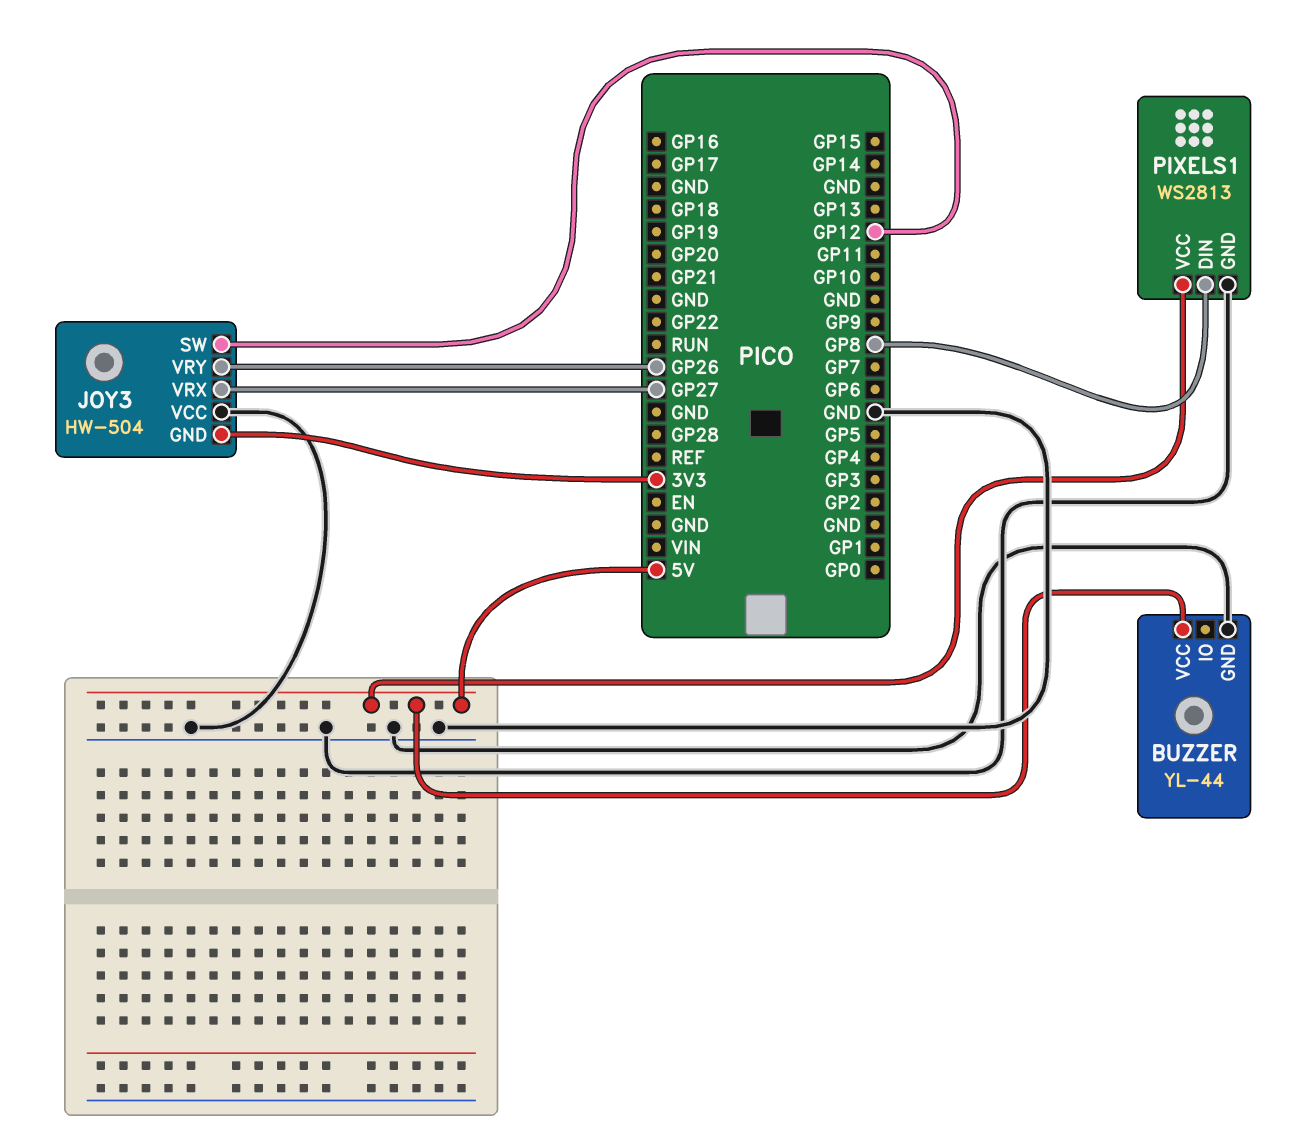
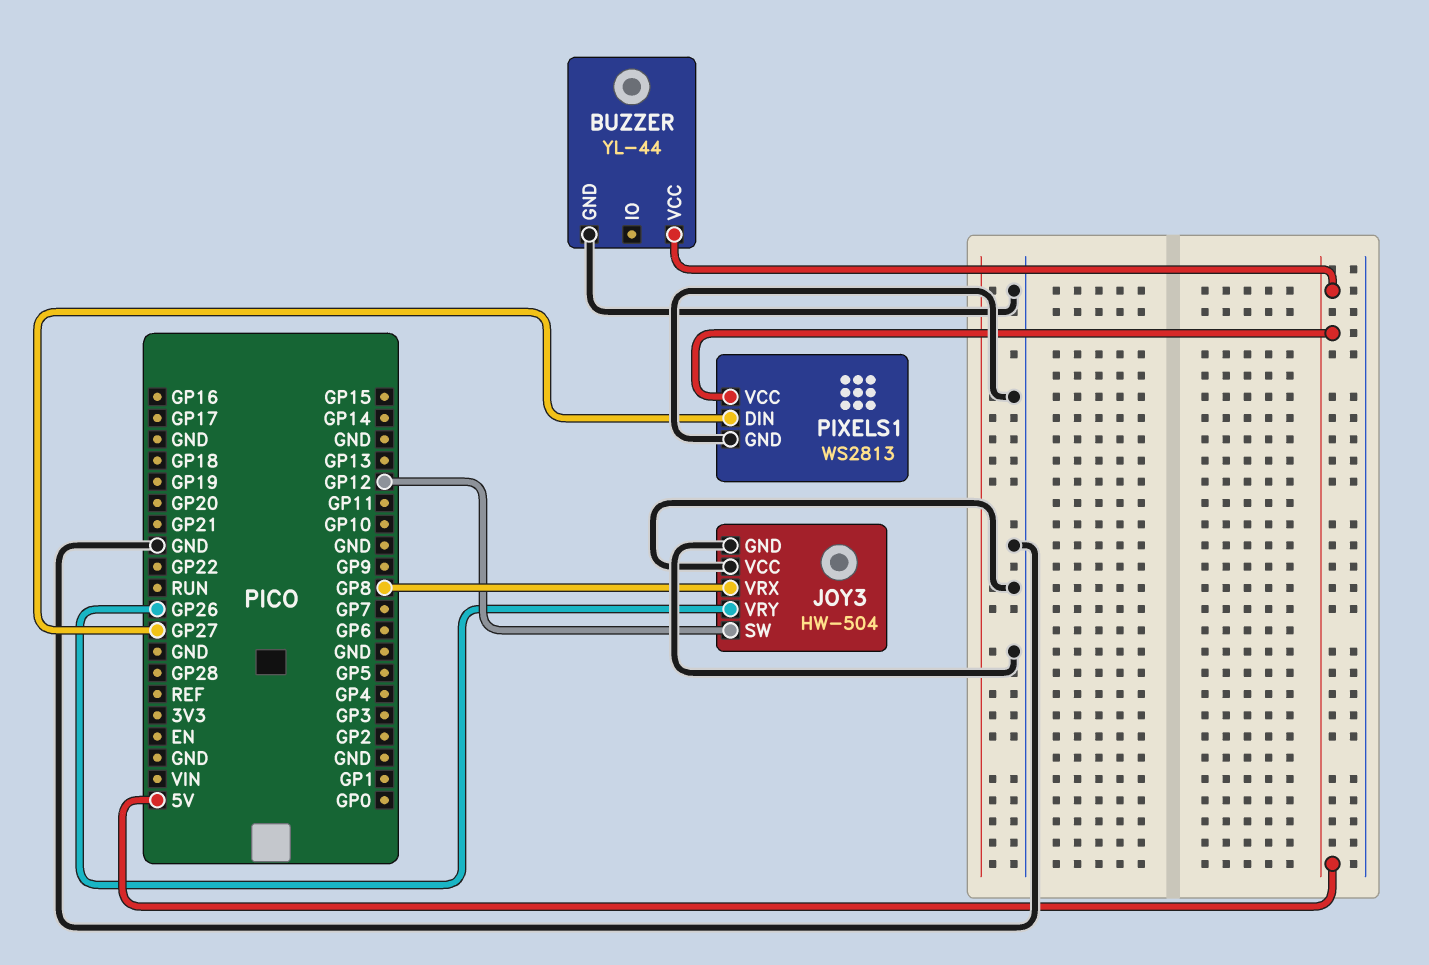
JOY3 pin GND: 3V3 -> GND
JOY3 pin VRX: GP27 -> GP8
PIXELS1 pin DIN: GP8 -> GP27

